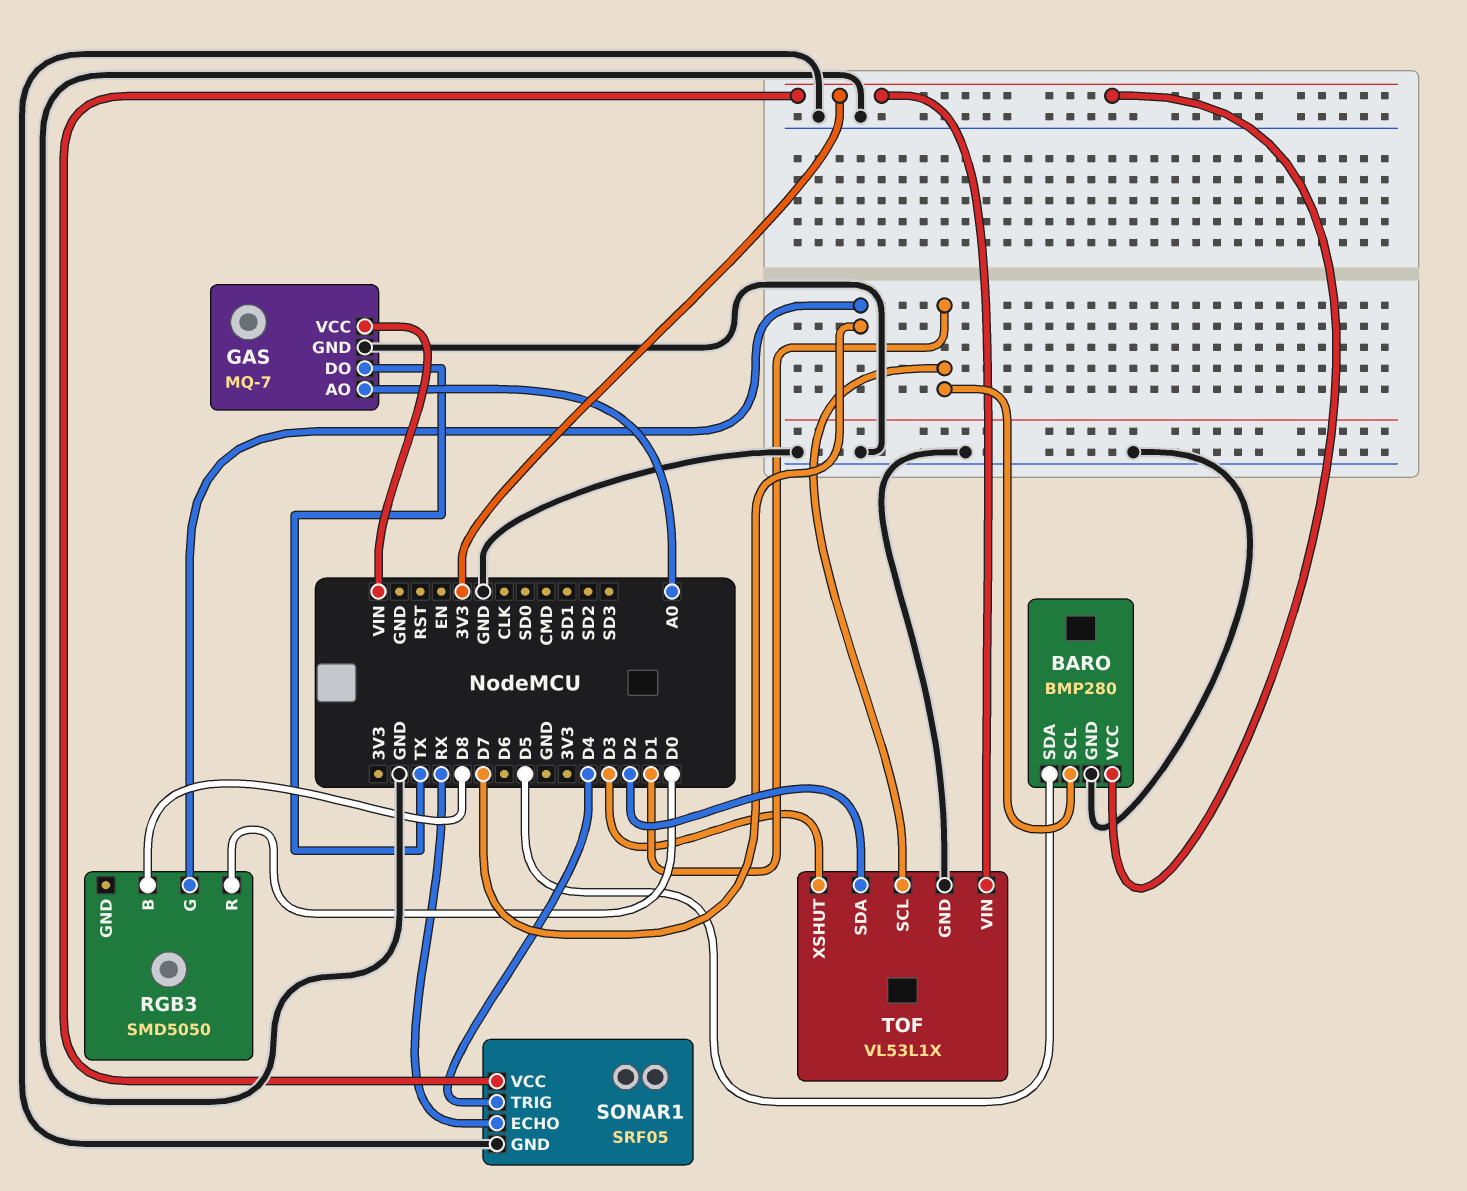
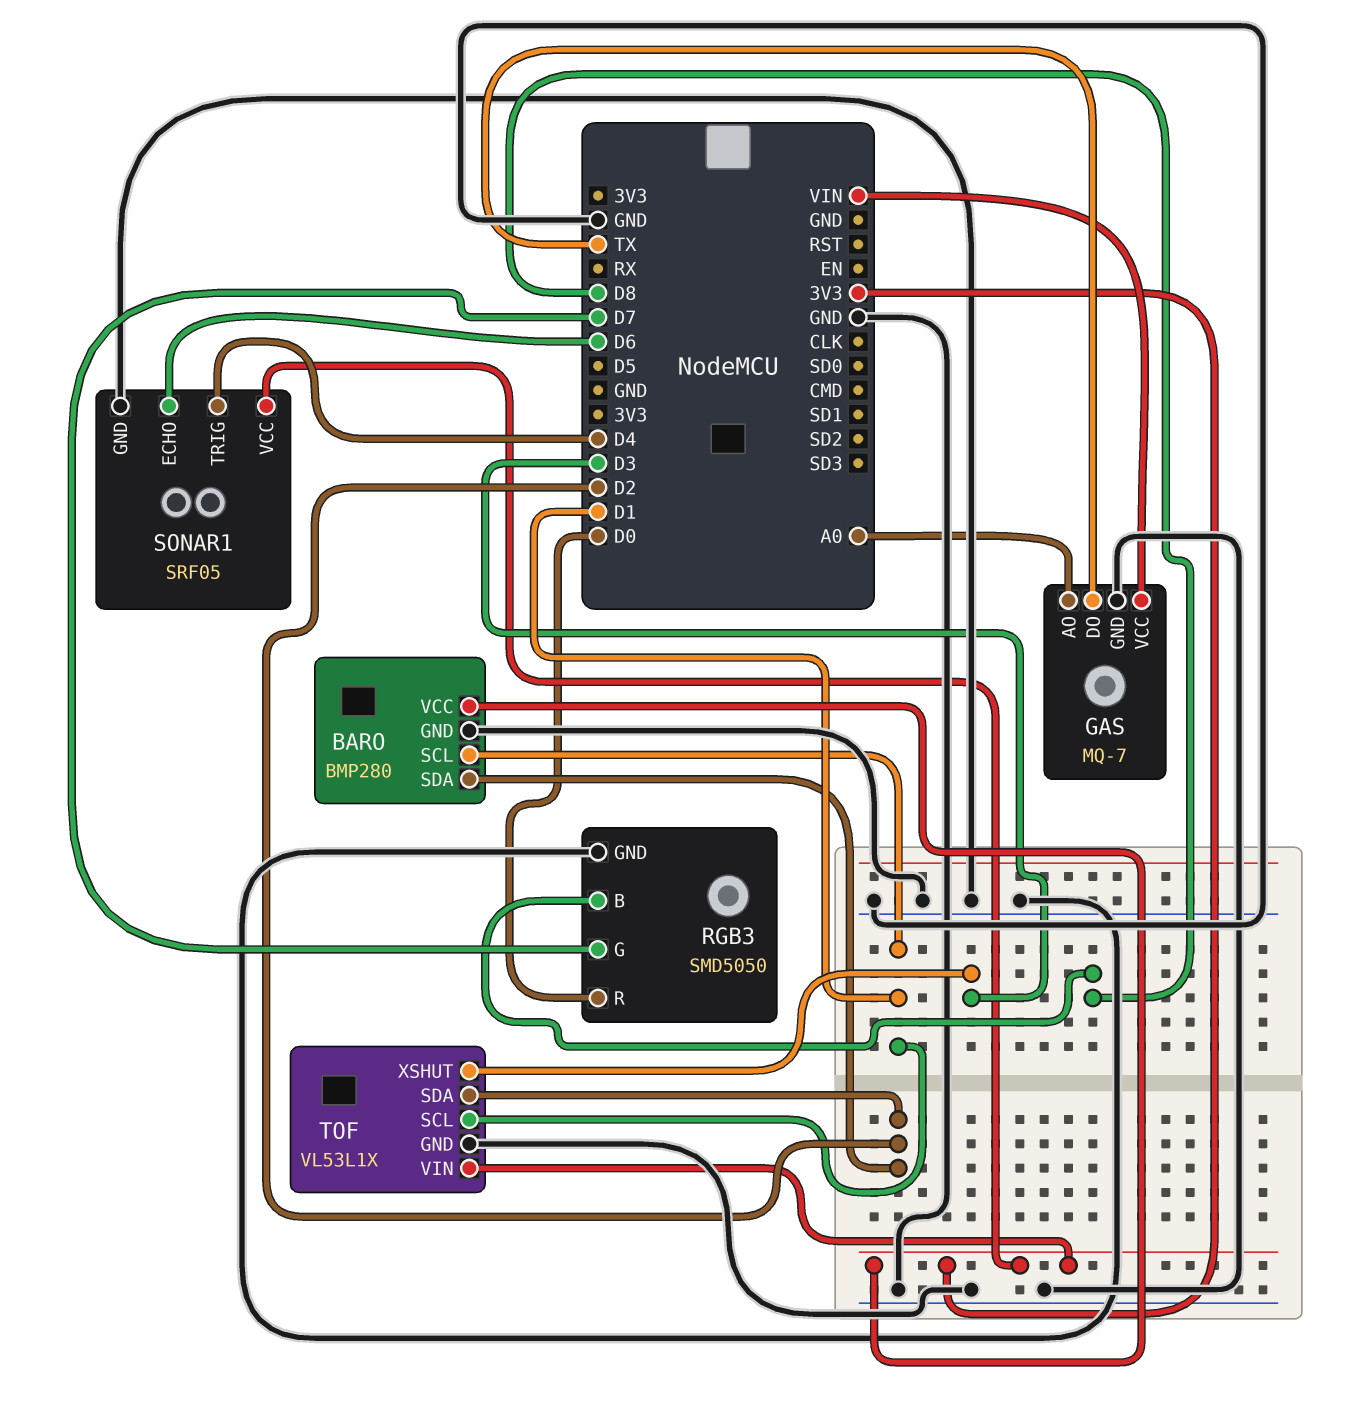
BARO pin SDA: D5 -> D2
RGB3 pin GND: none -> GND
SONAR1 pin ECHO: RX -> D6

